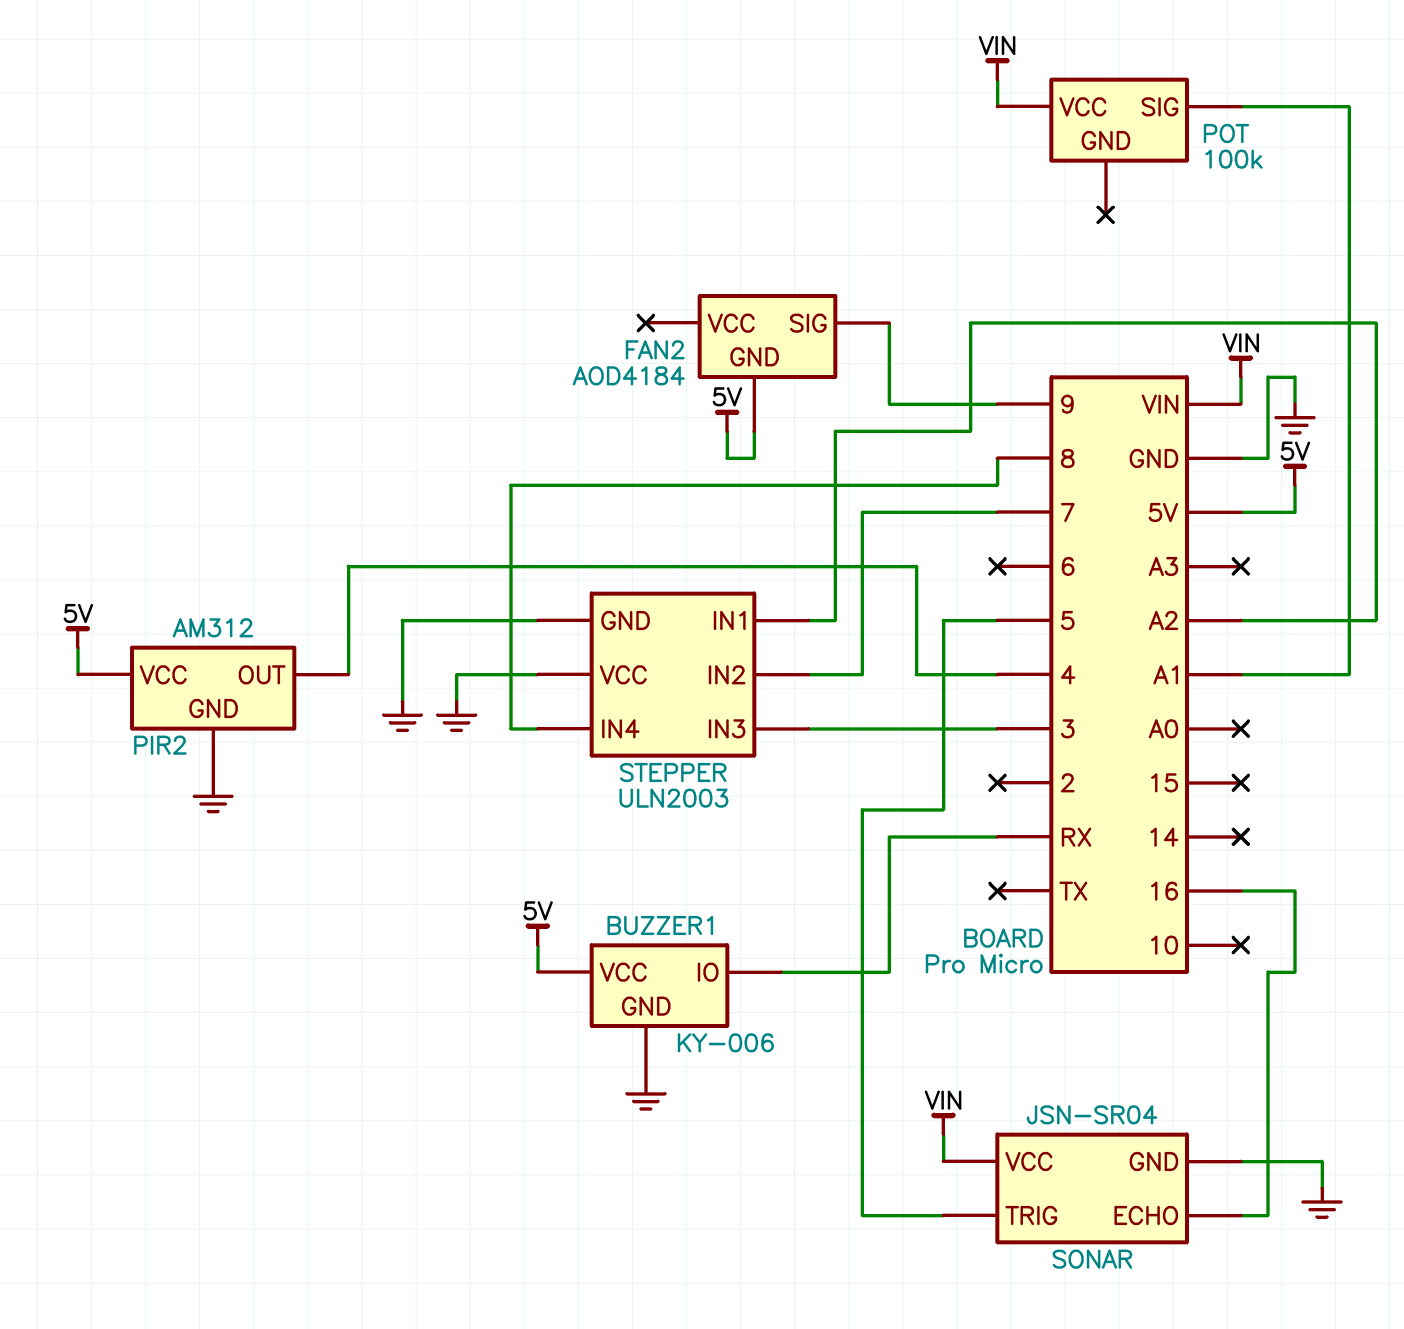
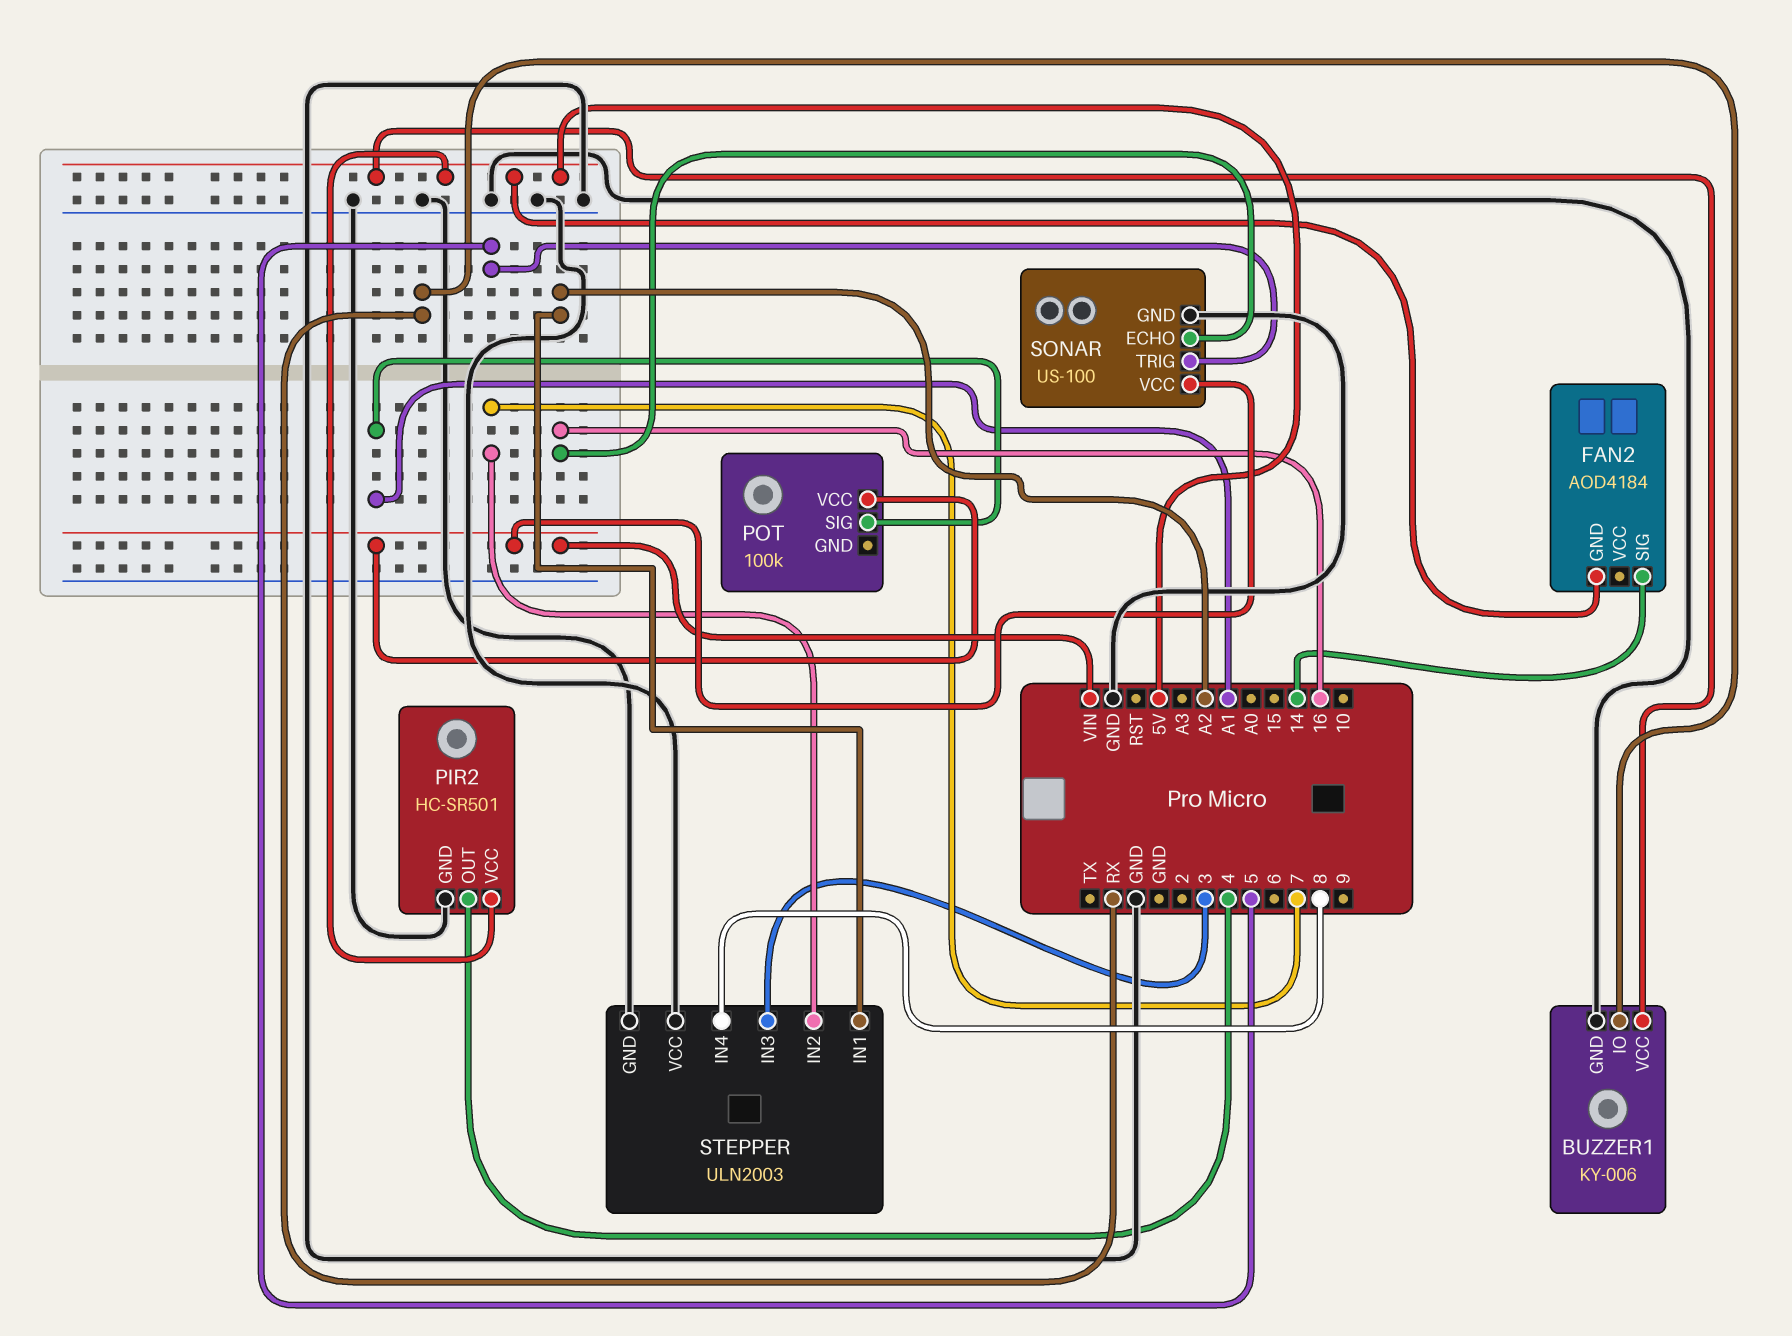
FAN2 pin SIG: 9 -> 14
PIR2: AM312 -> HC-SR501
SONAR: JSN-SR04 -> US-100

